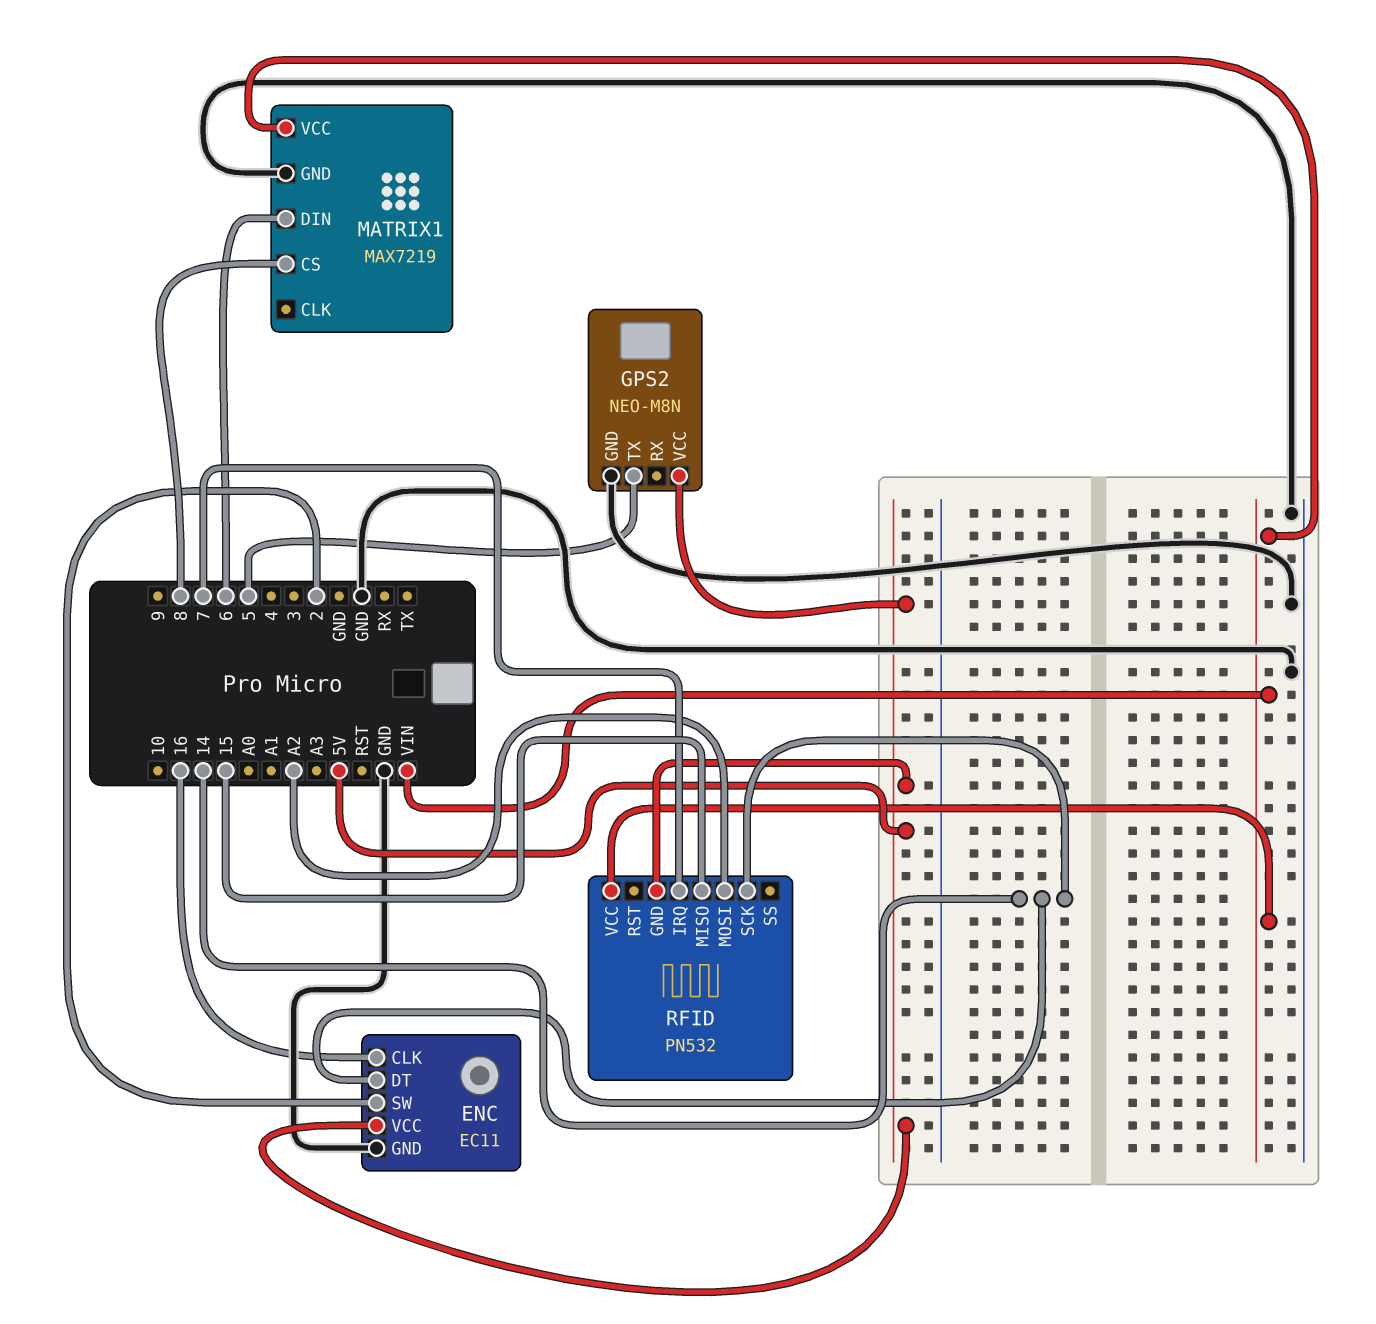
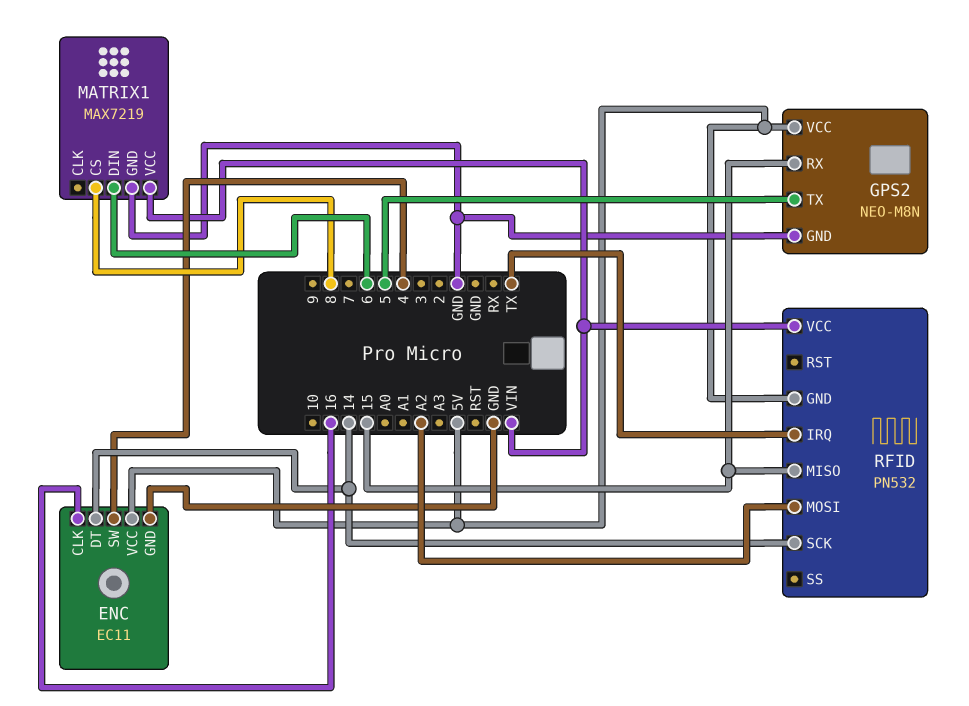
ENC pin SW: 2 -> 4
GPS2 pin RX: none -> 15
RFID pin IRQ: 7 -> TX

